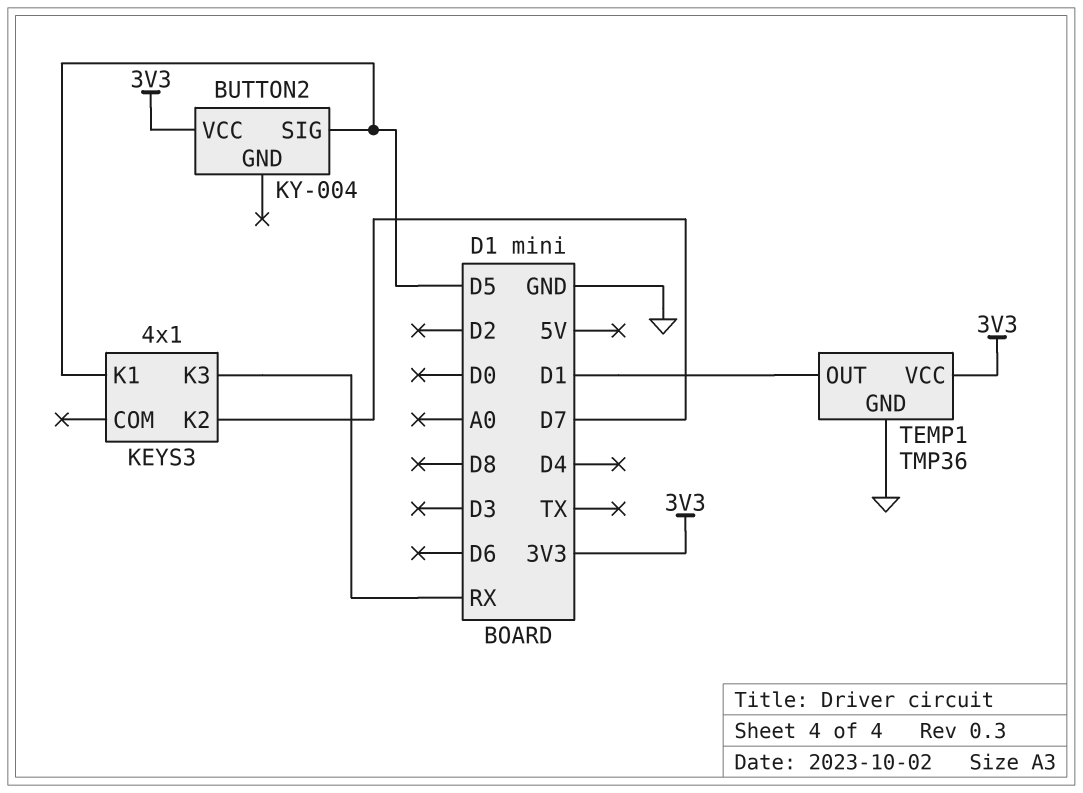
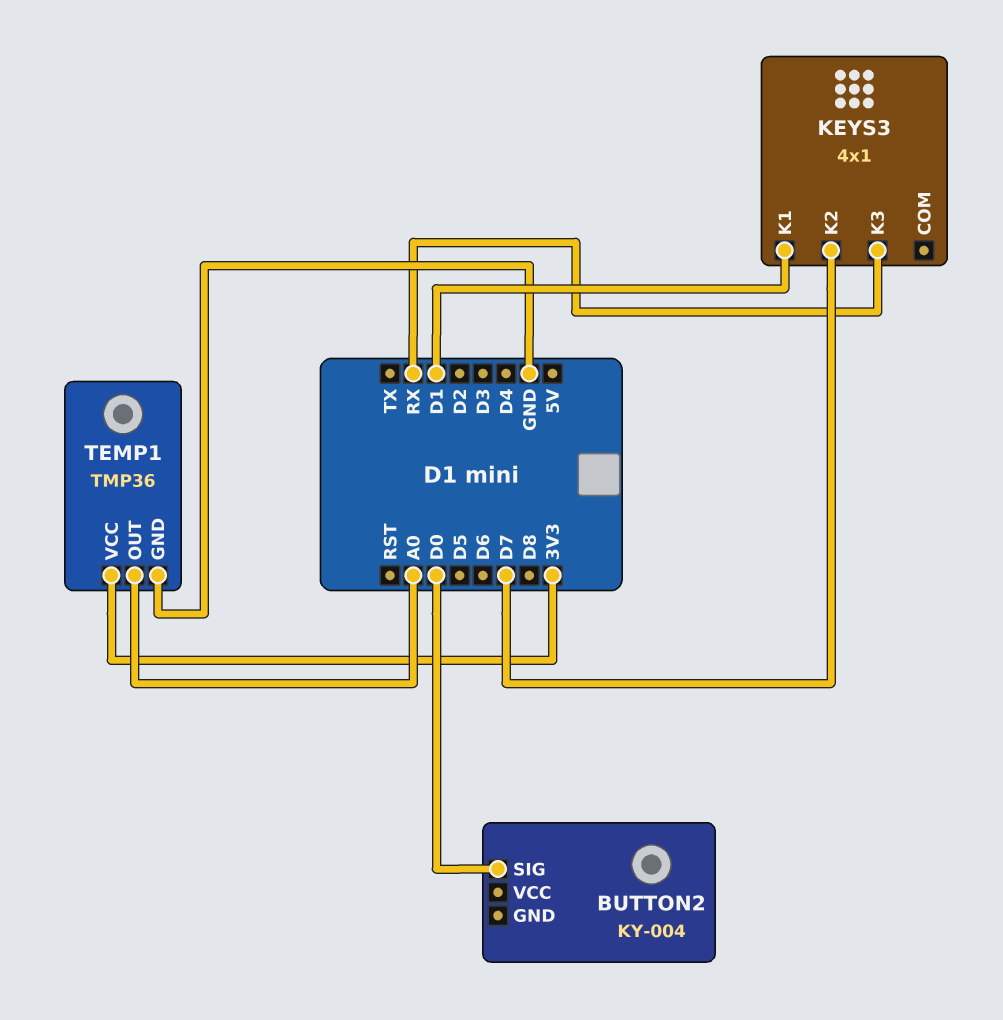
BUTTON2 pin SIG: D5 -> D0
BUTTON2 pin VCC: 3V3 -> none
KEYS3 pin K1: D5 -> D1
TEMP1 pin OUT: D1 -> A0

